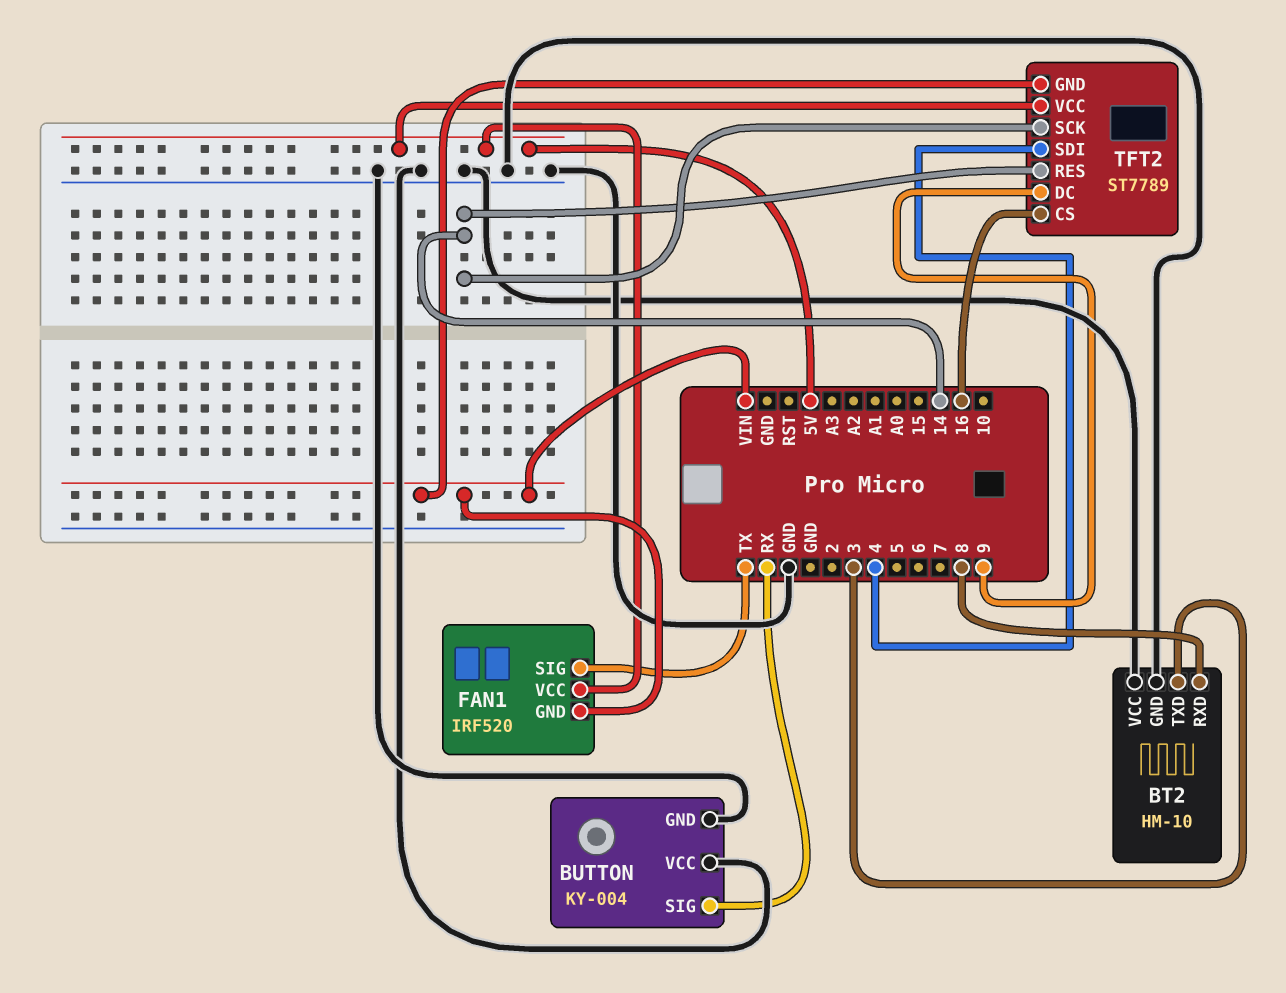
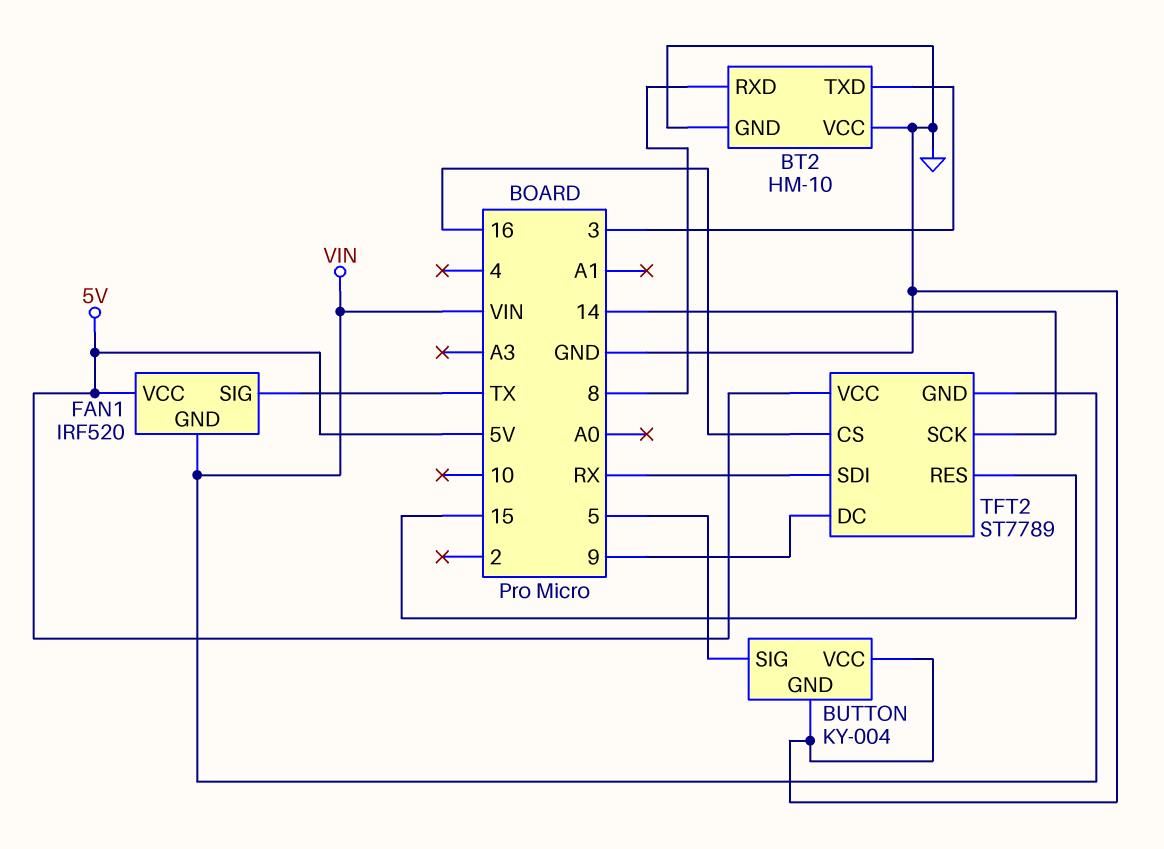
BUTTON pin SIG: RX -> 5
TFT2 pin RES: 14 -> 15
TFT2 pin SDI: 4 -> RX

